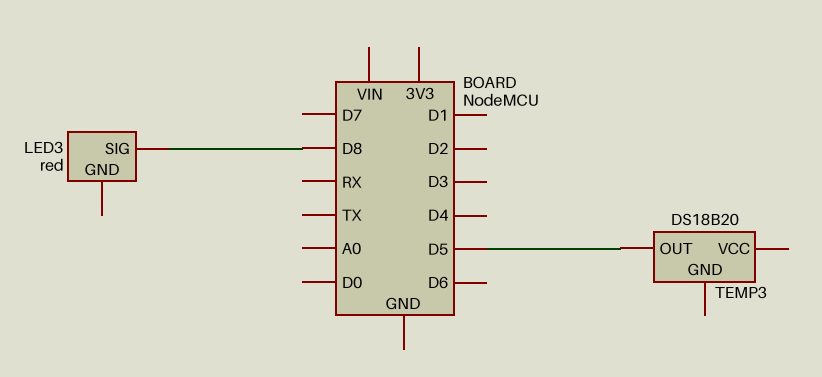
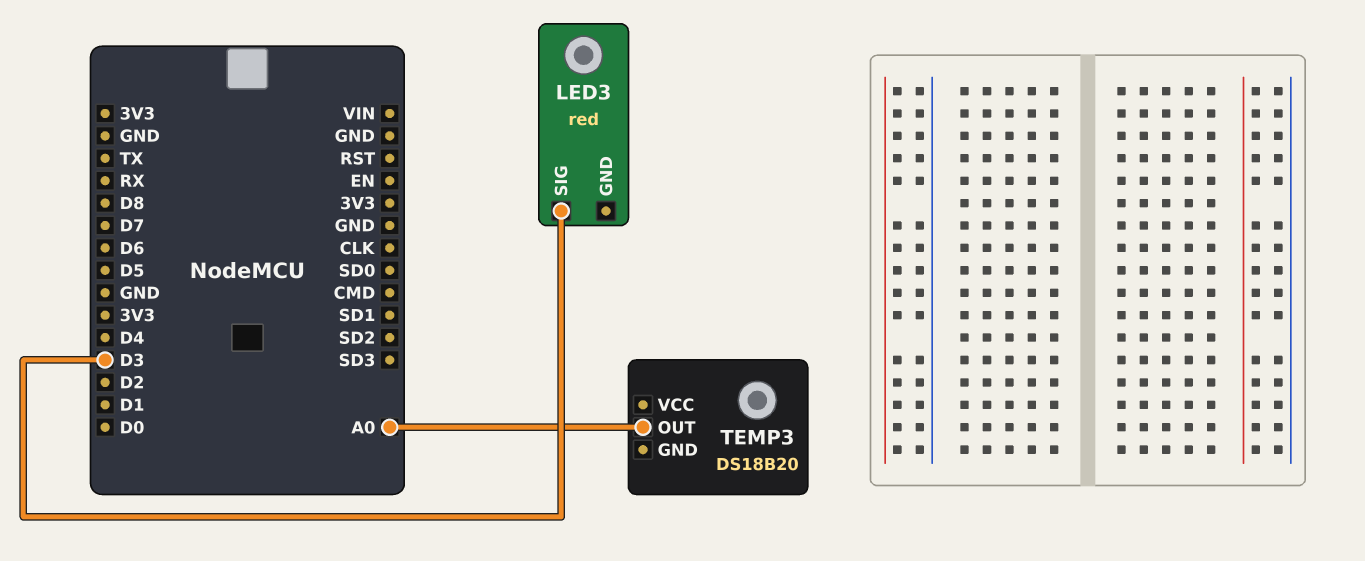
LED3 pin SIG: D8 -> D3
TEMP3 pin OUT: D5 -> A0

